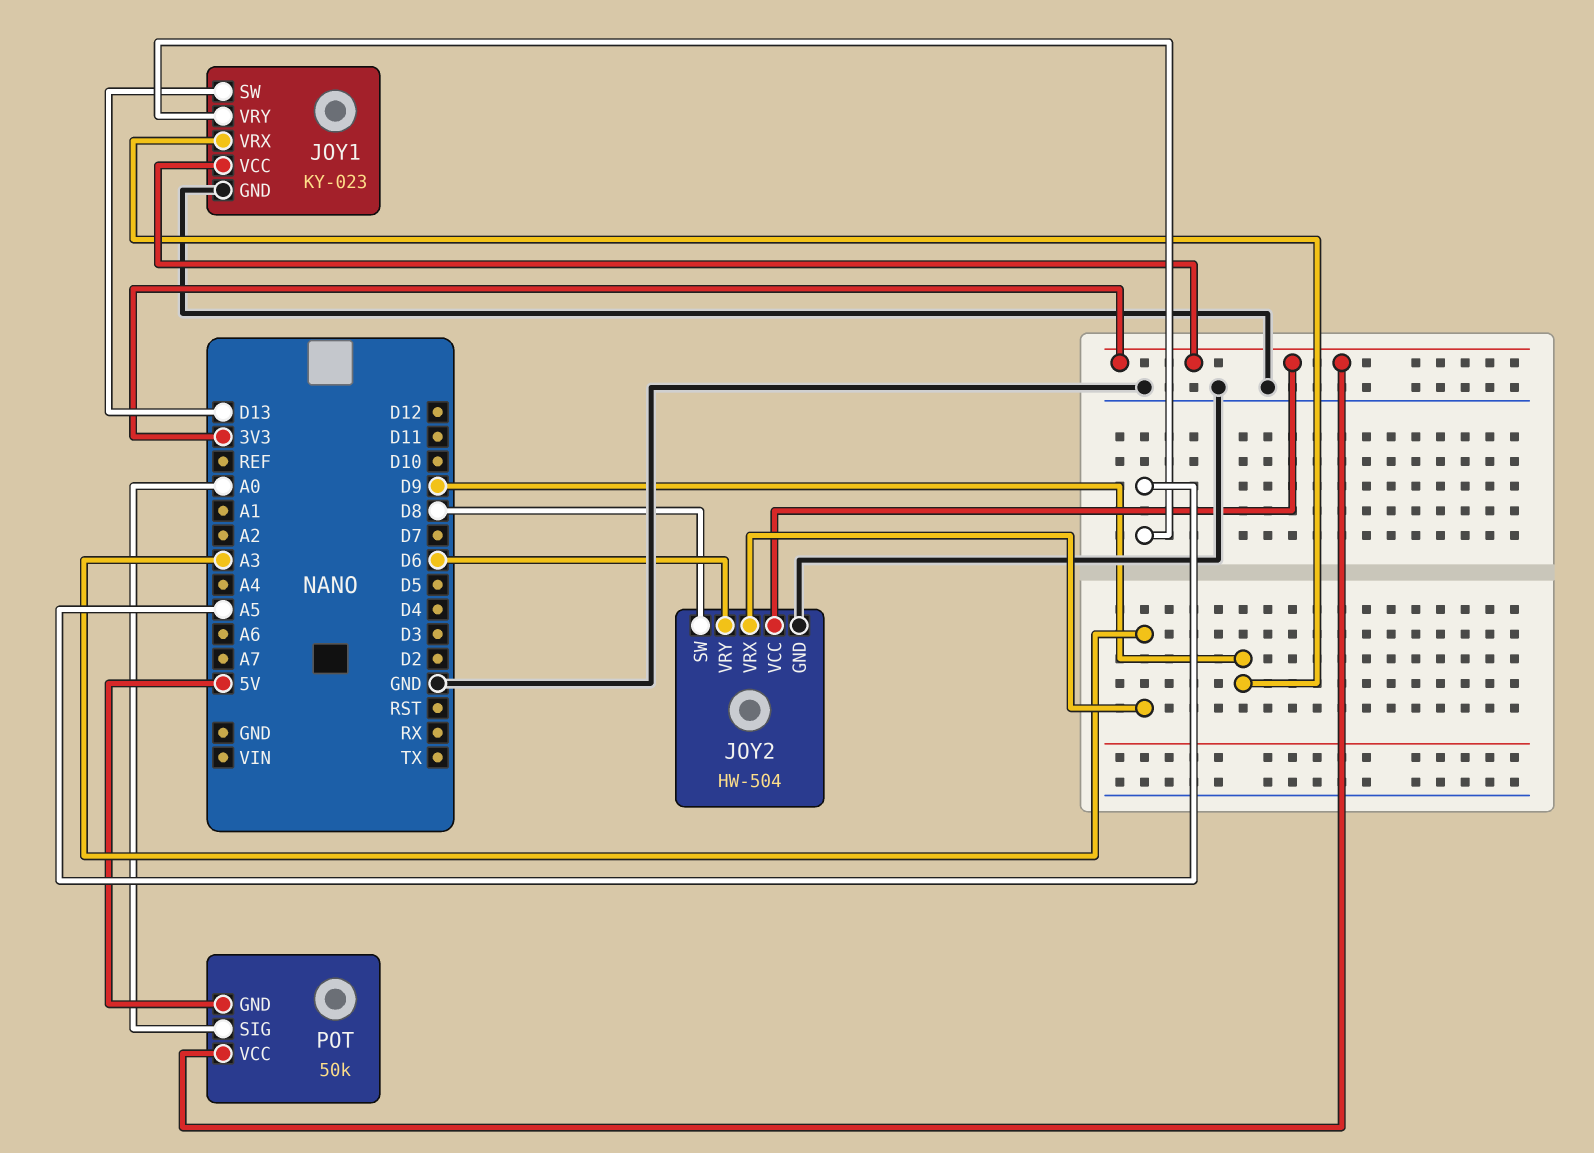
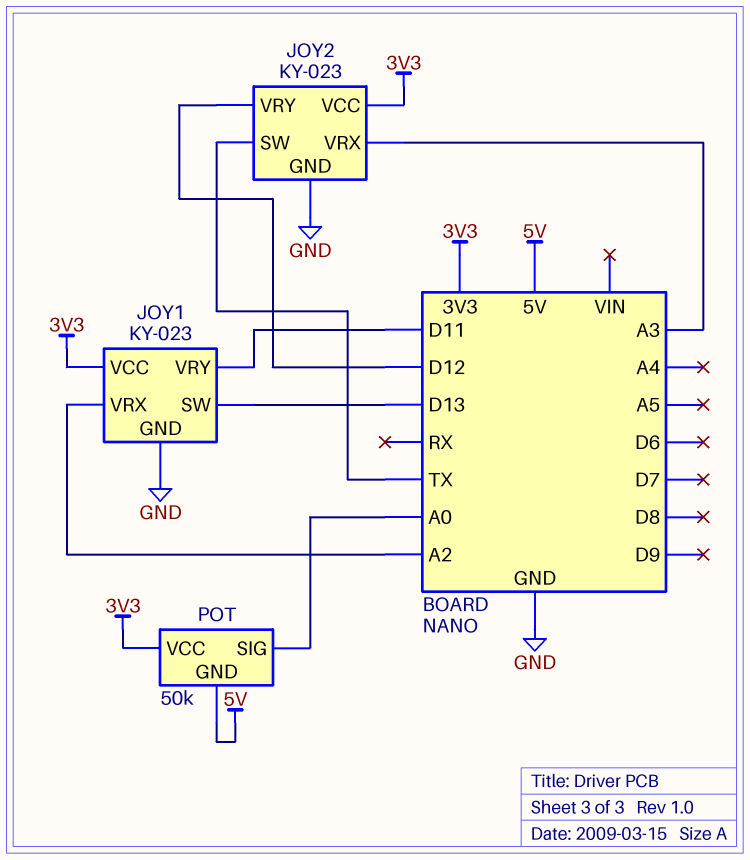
JOY1 pin VRX: D9 -> A2
JOY1 pin VRY: A5 -> D11
JOY2: HW-504 -> KY-023
JOY2 pin SW: D8 -> TX
JOY2 pin VRY: D6 -> D12

